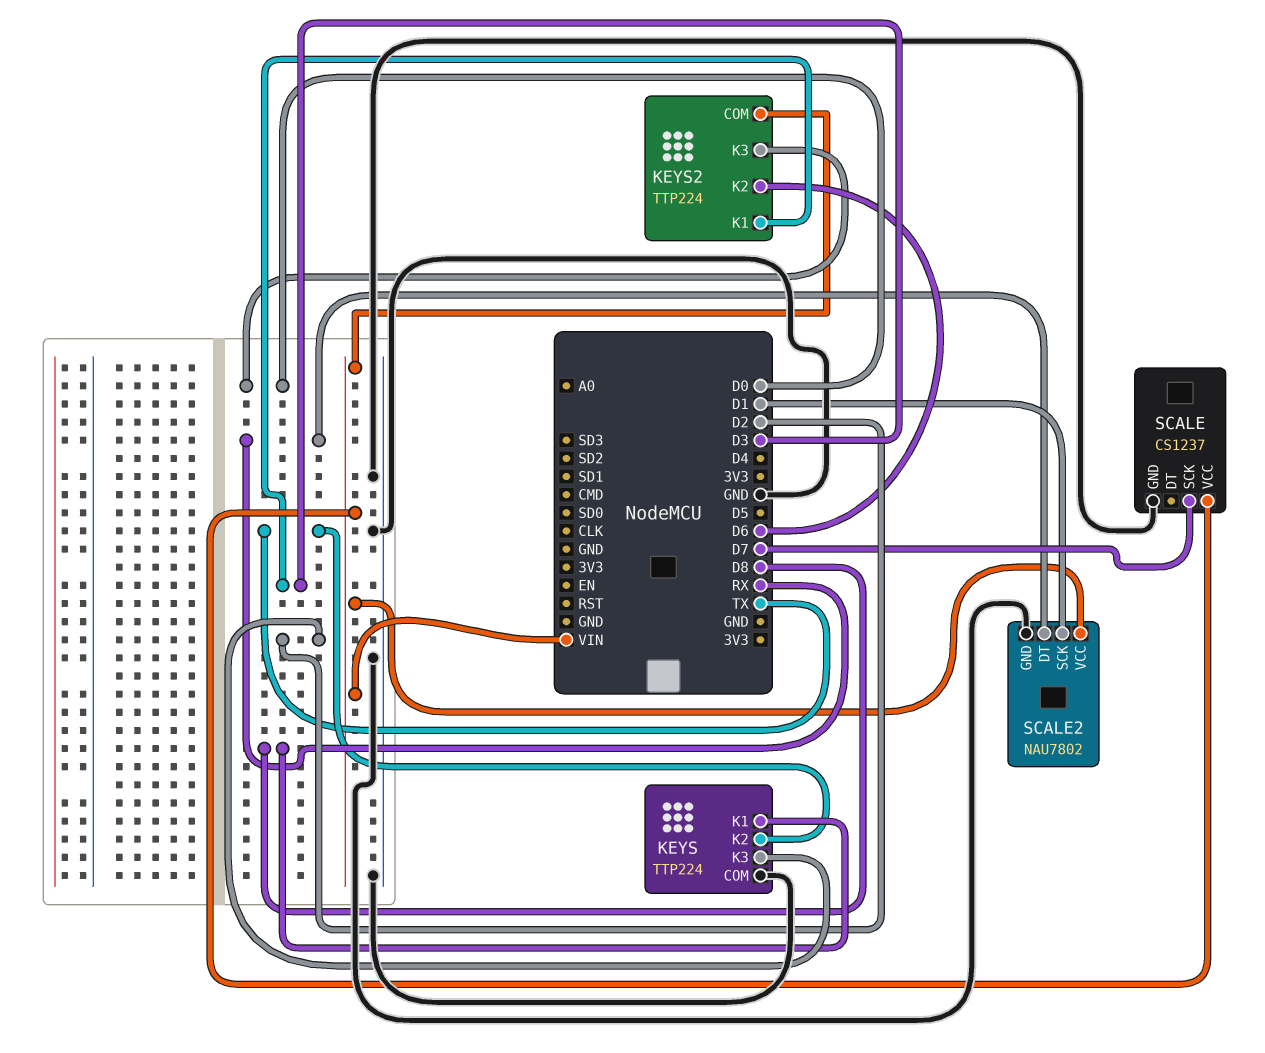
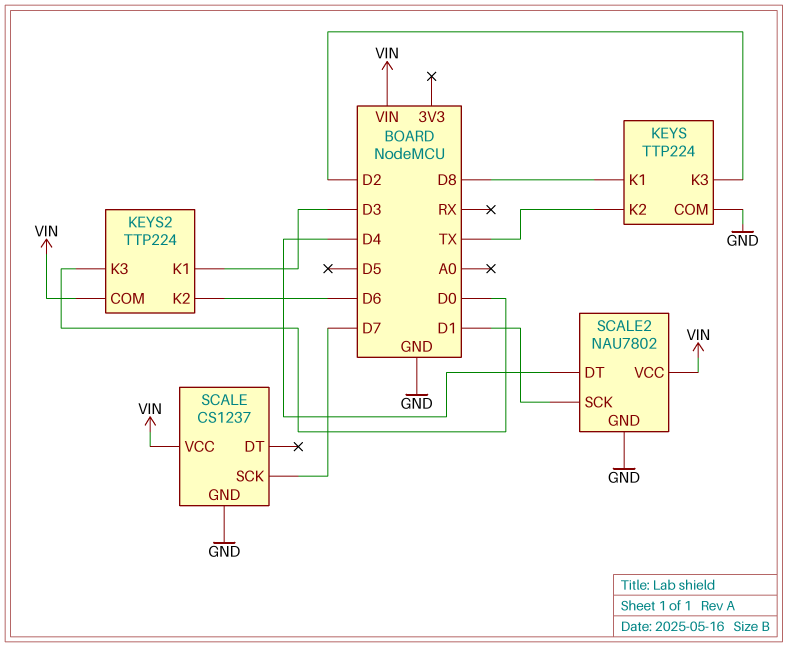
SCALE2 pin DT: RX -> D4

